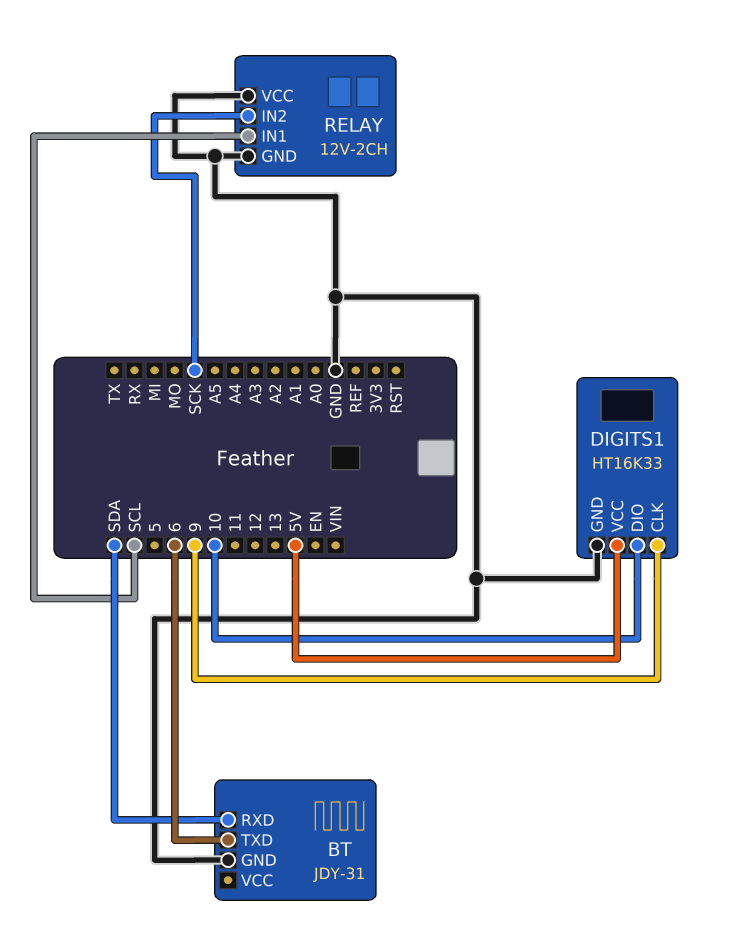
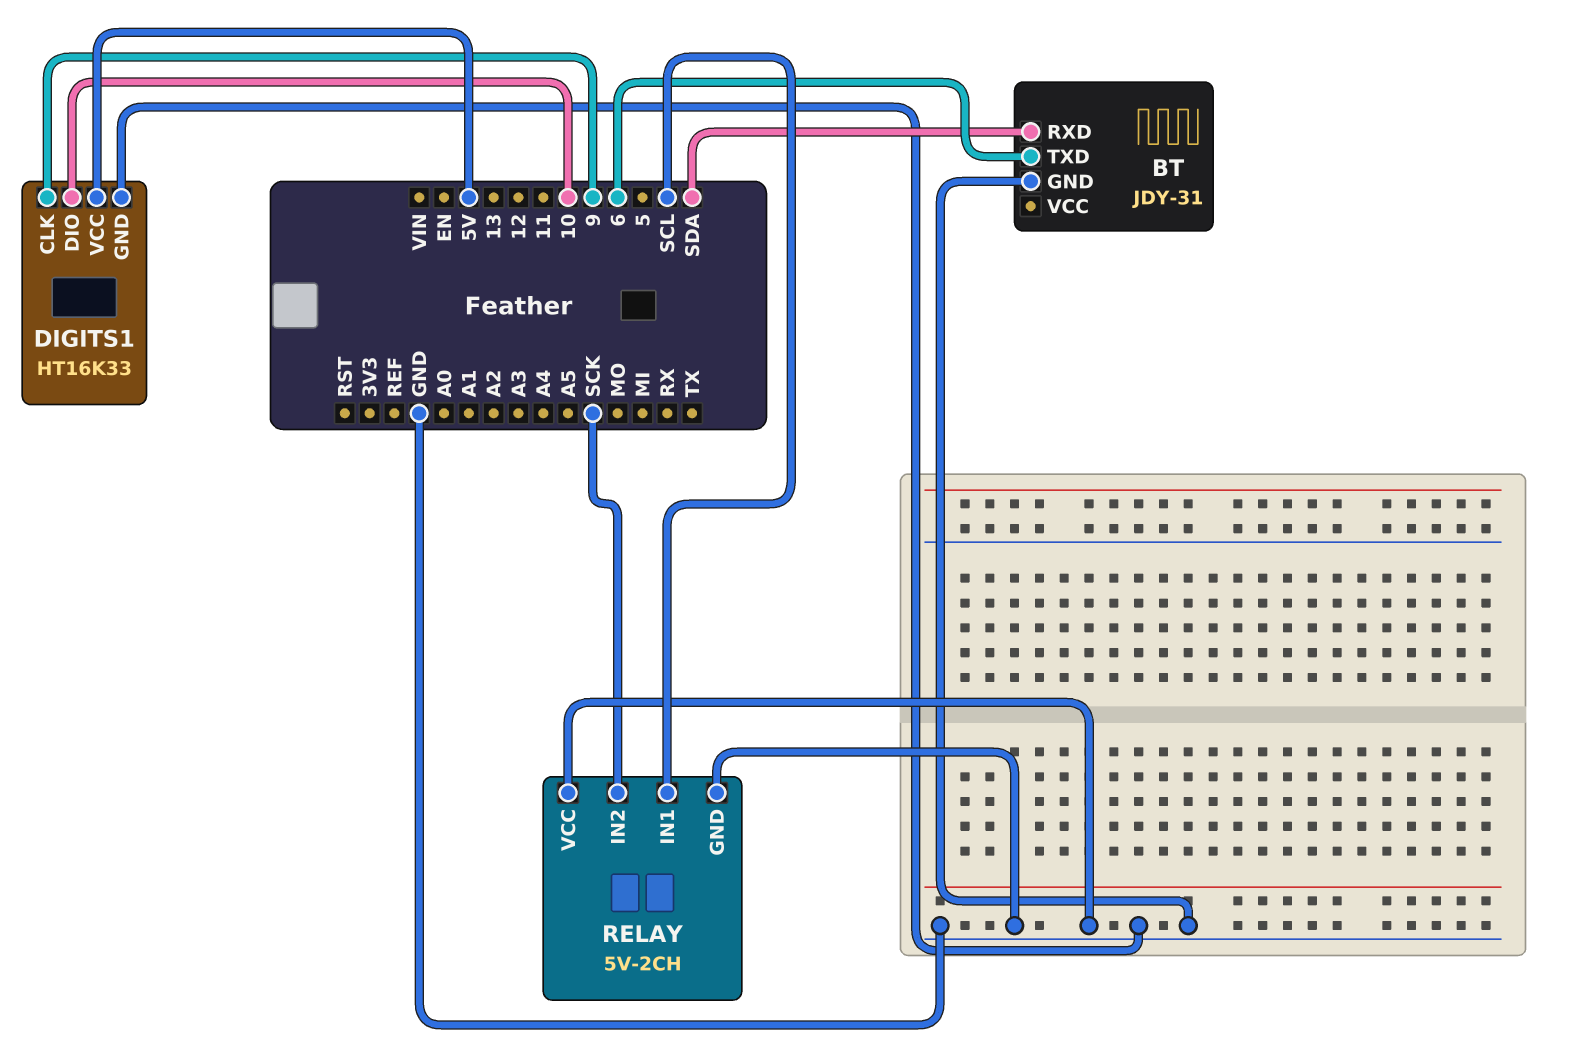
RELAY: 12V-2CH -> 5V-2CH

